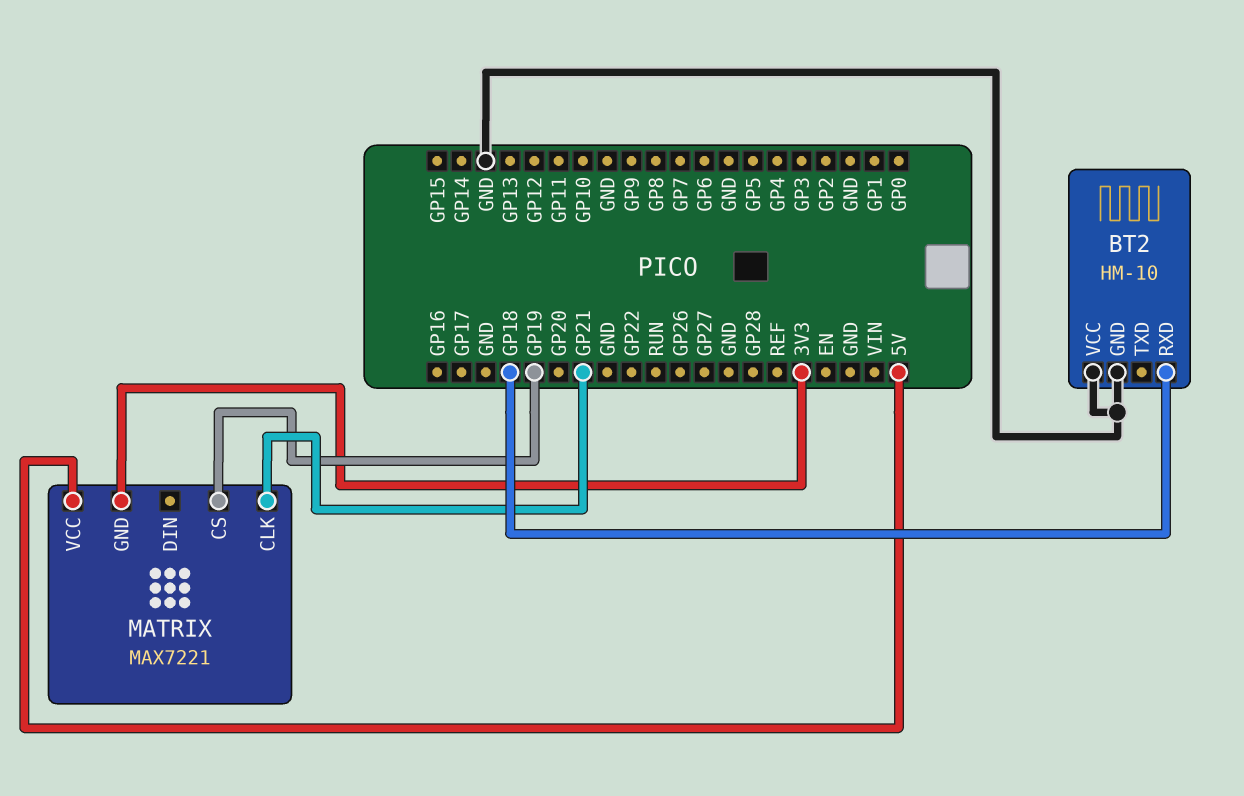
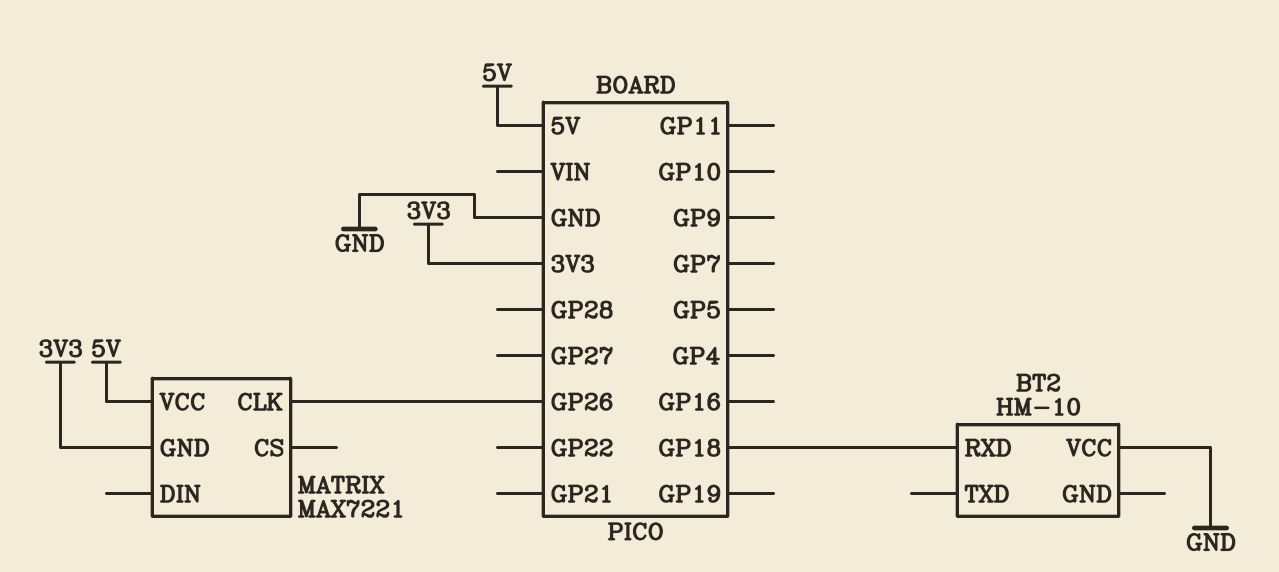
BT2 pin GND: GND -> none
MATRIX pin CLK: GP21 -> GP26
MATRIX pin CS: GP19 -> none

